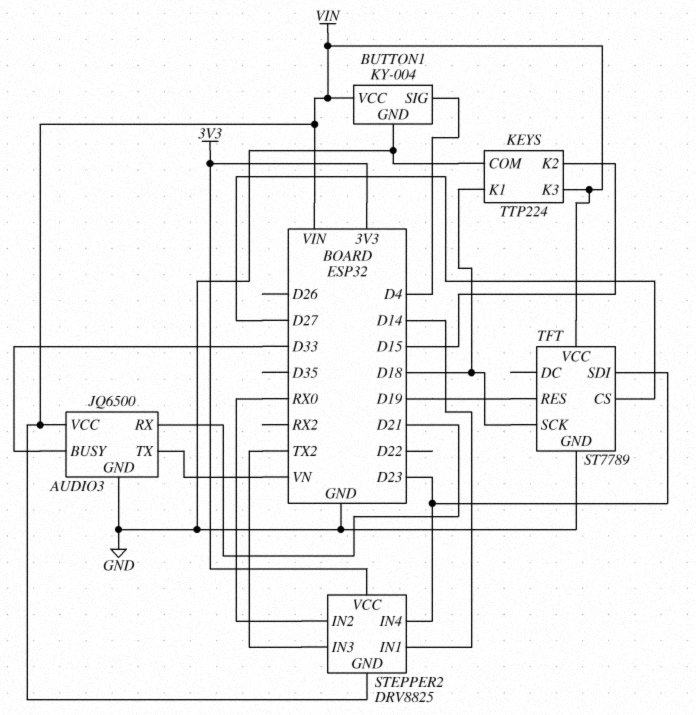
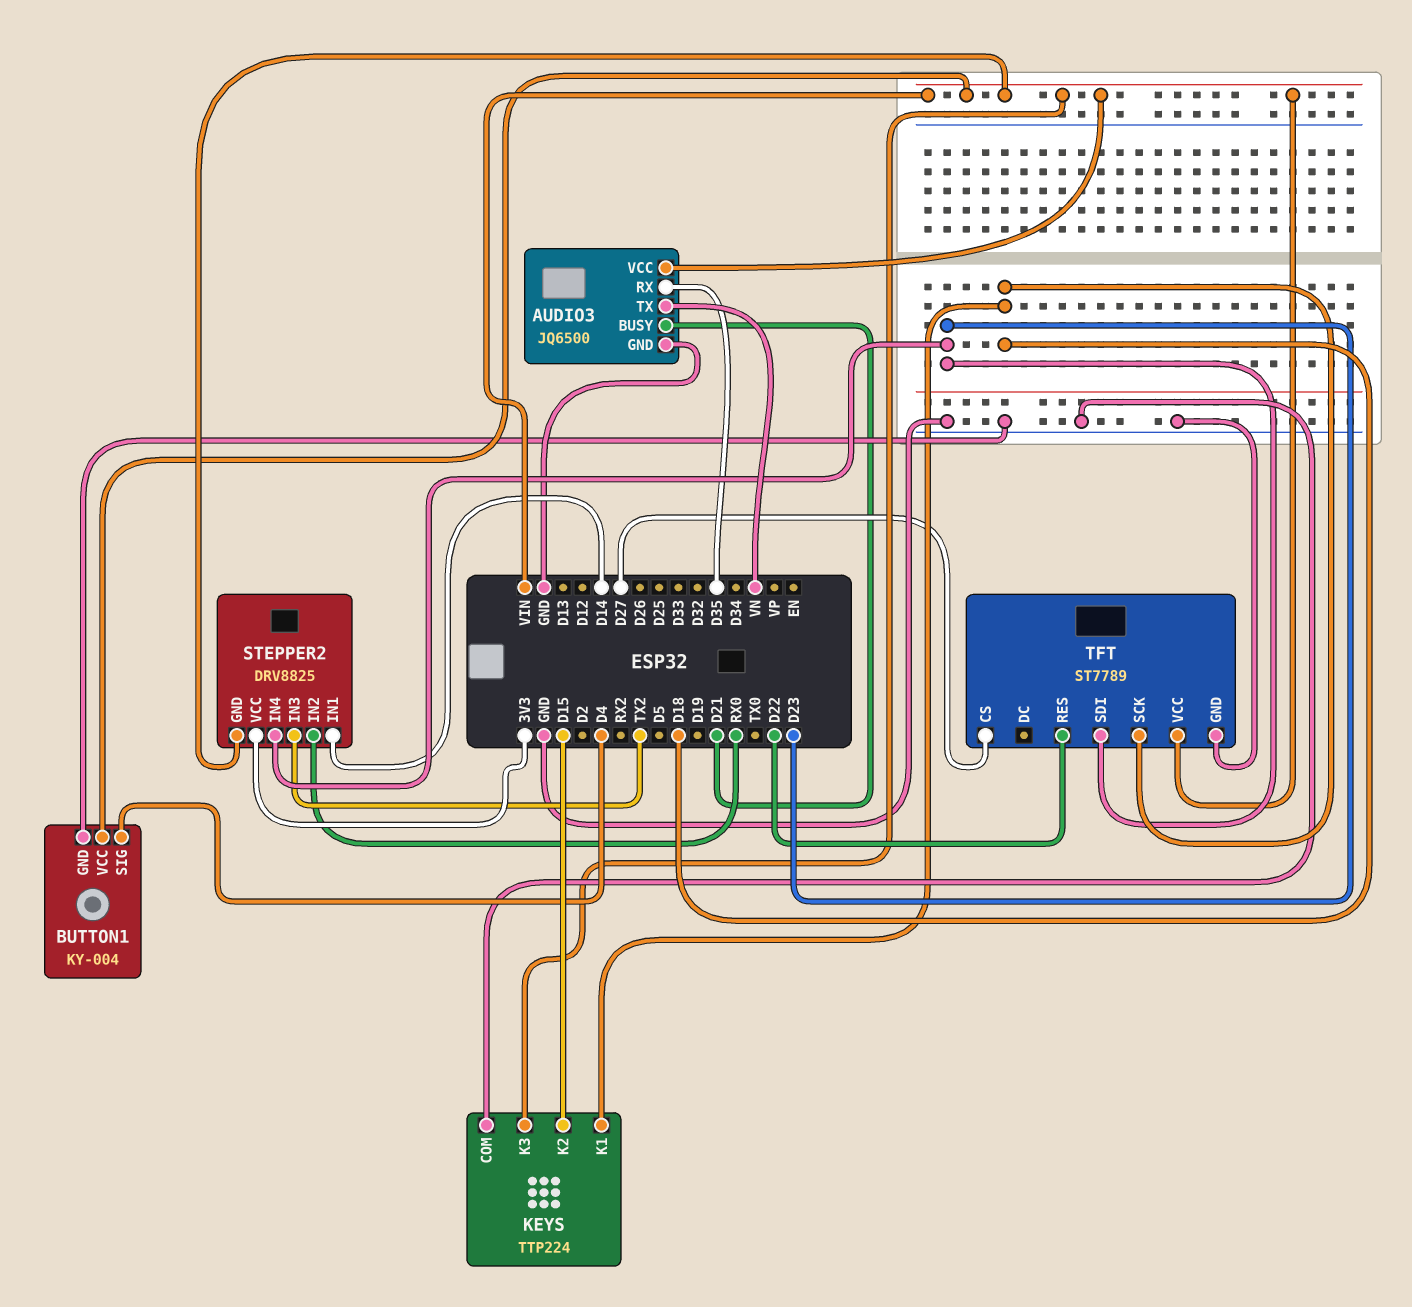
AUDIO3 pin BUSY: D33 -> D21
AUDIO3 pin RX: D21 -> D35
TFT pin RES: D19 -> D22

